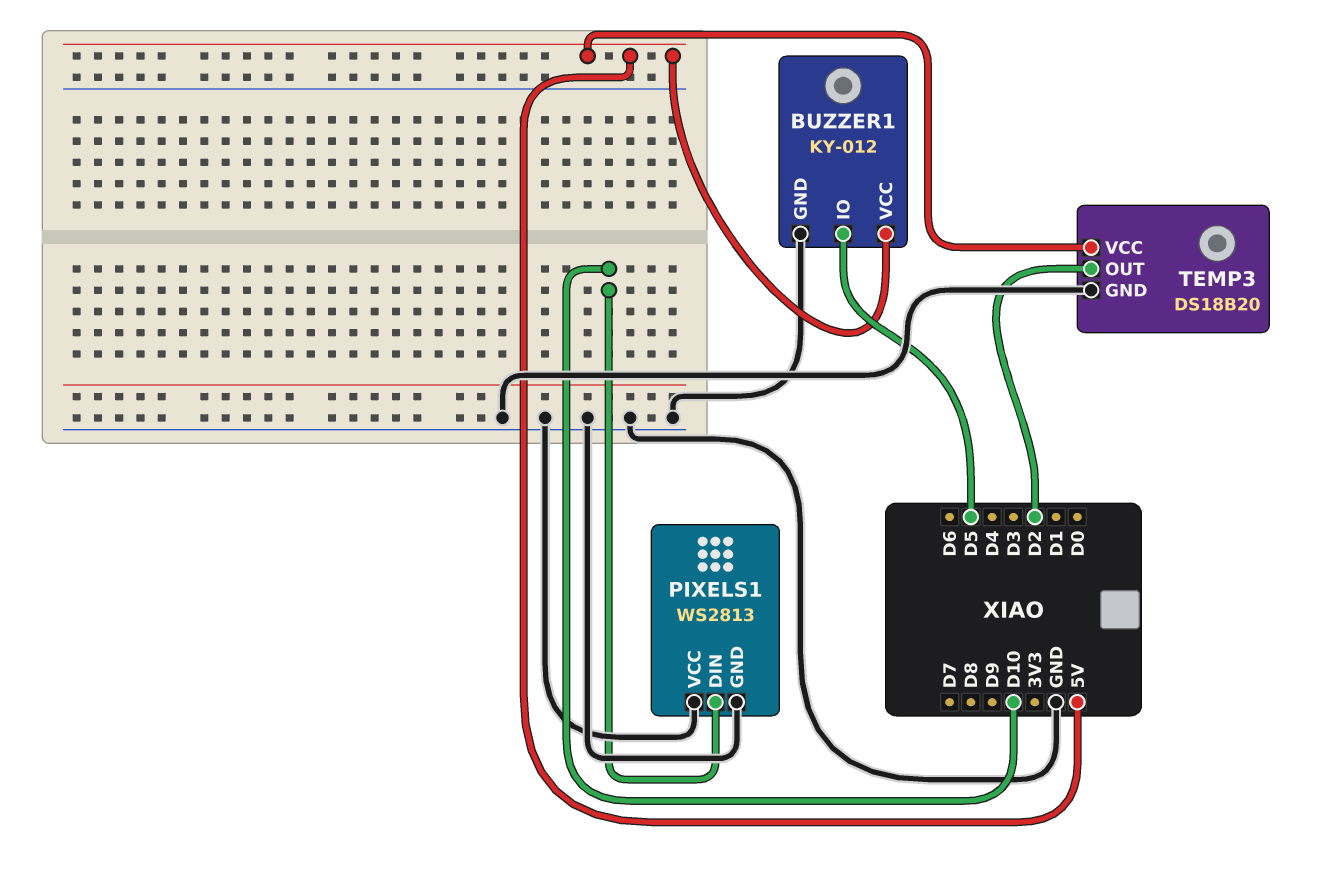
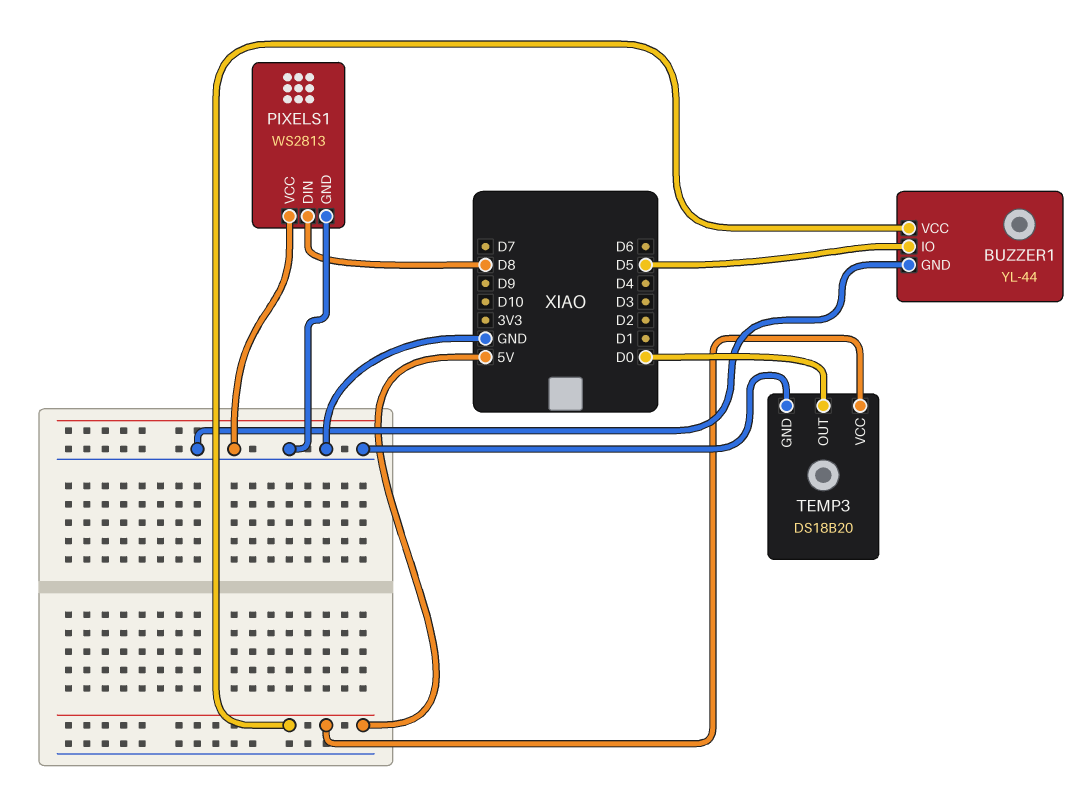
BUZZER1: KY-012 -> YL-44
PIXELS1 pin DIN: D10 -> D8
TEMP3 pin OUT: D2 -> D0

